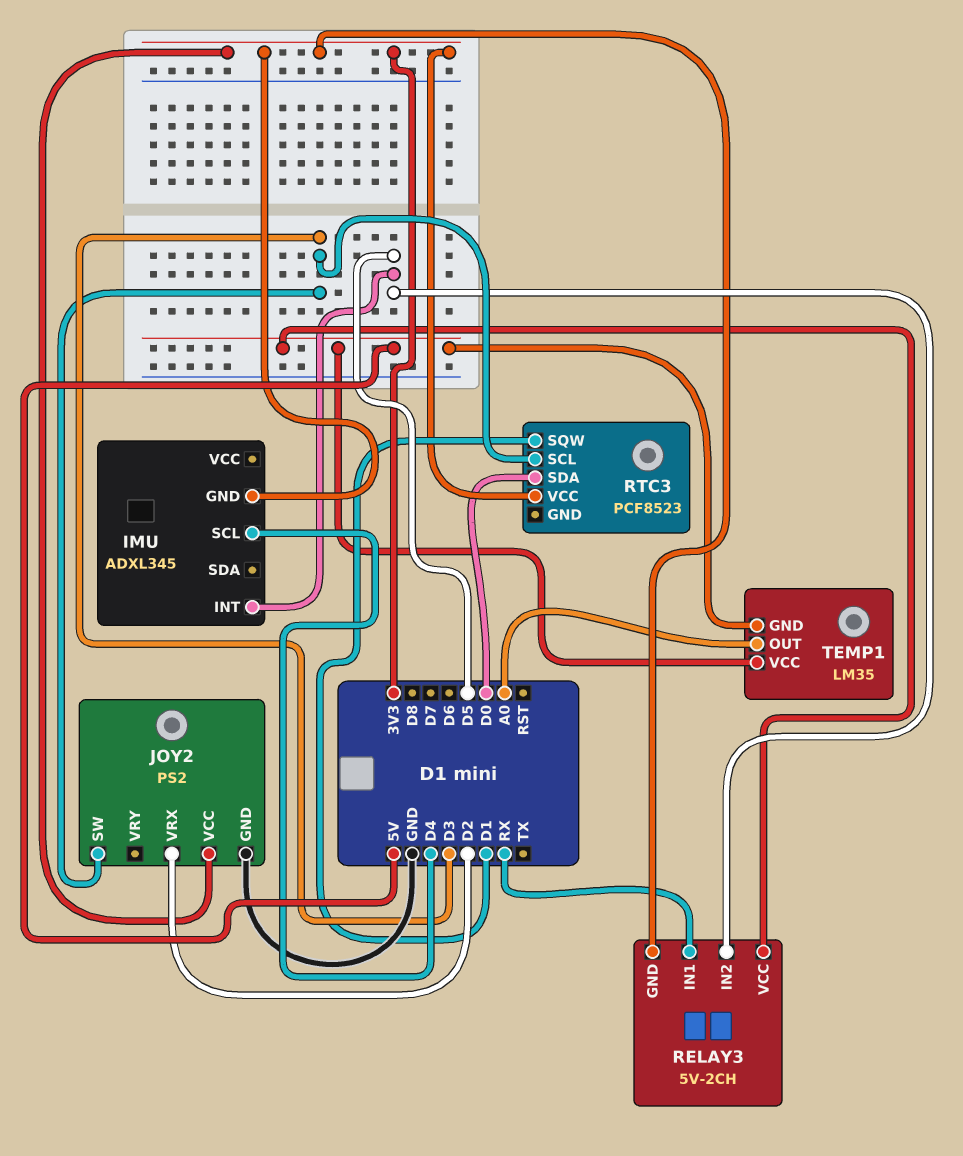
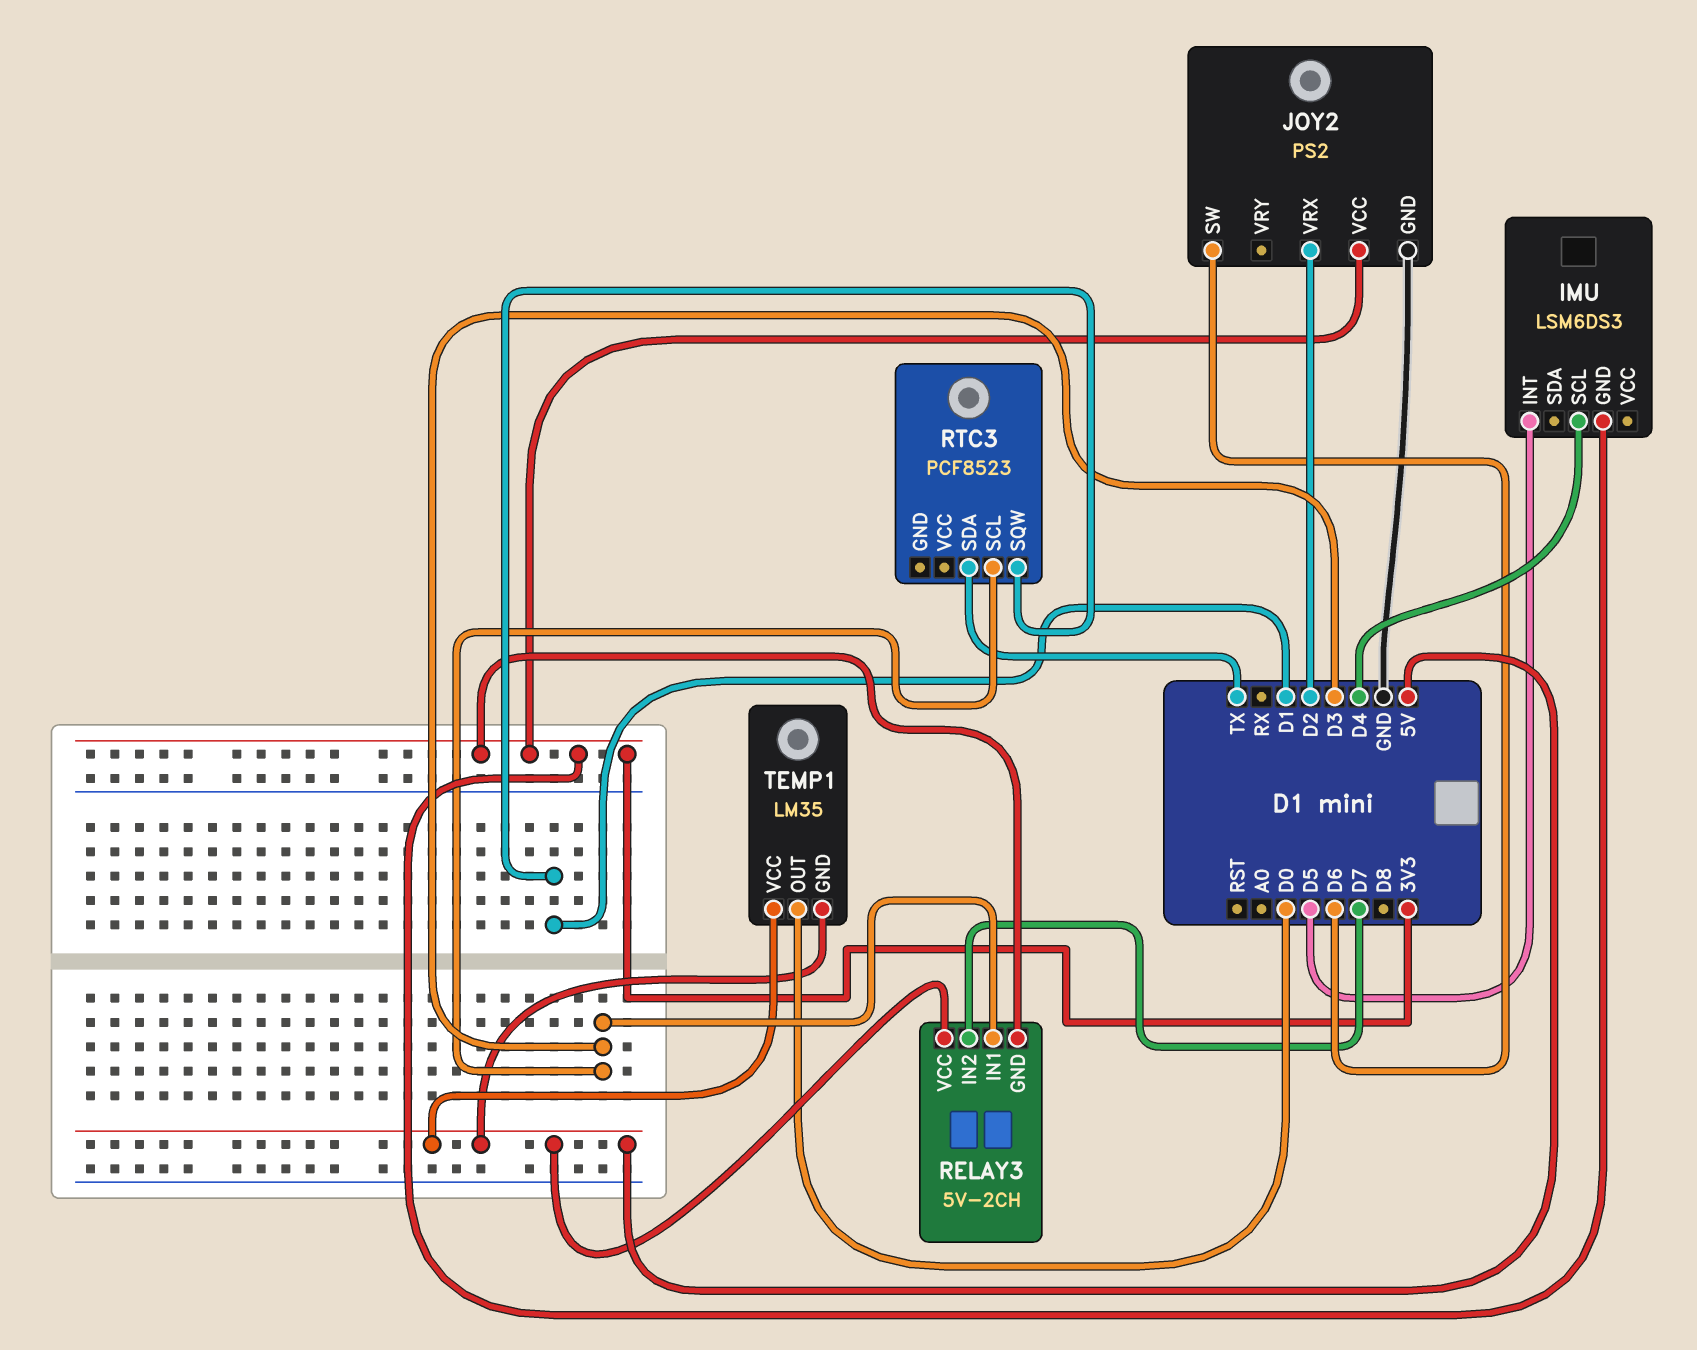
IMU: ADXL345 -> LSM6DS3
JOY2 pin SW: D3 -> D6
RELAY3 pin IN1: RX -> D3
RELAY3 pin IN2: D5 -> D7
RTC3 pin SDA: D0 -> TX
RTC3 pin VCC: 3V3 -> none
TEMP1 pin OUT: A0 -> D0

